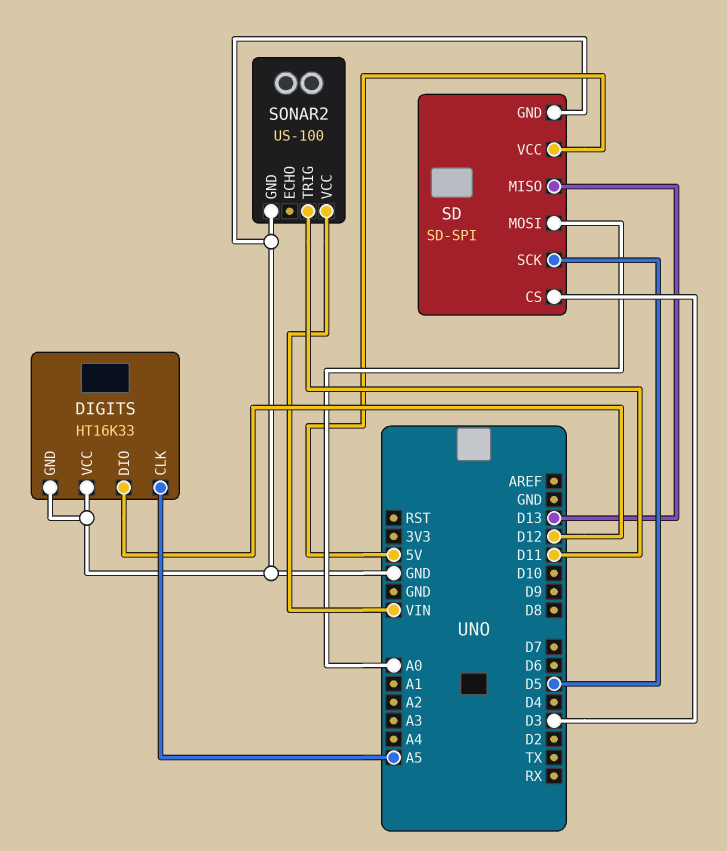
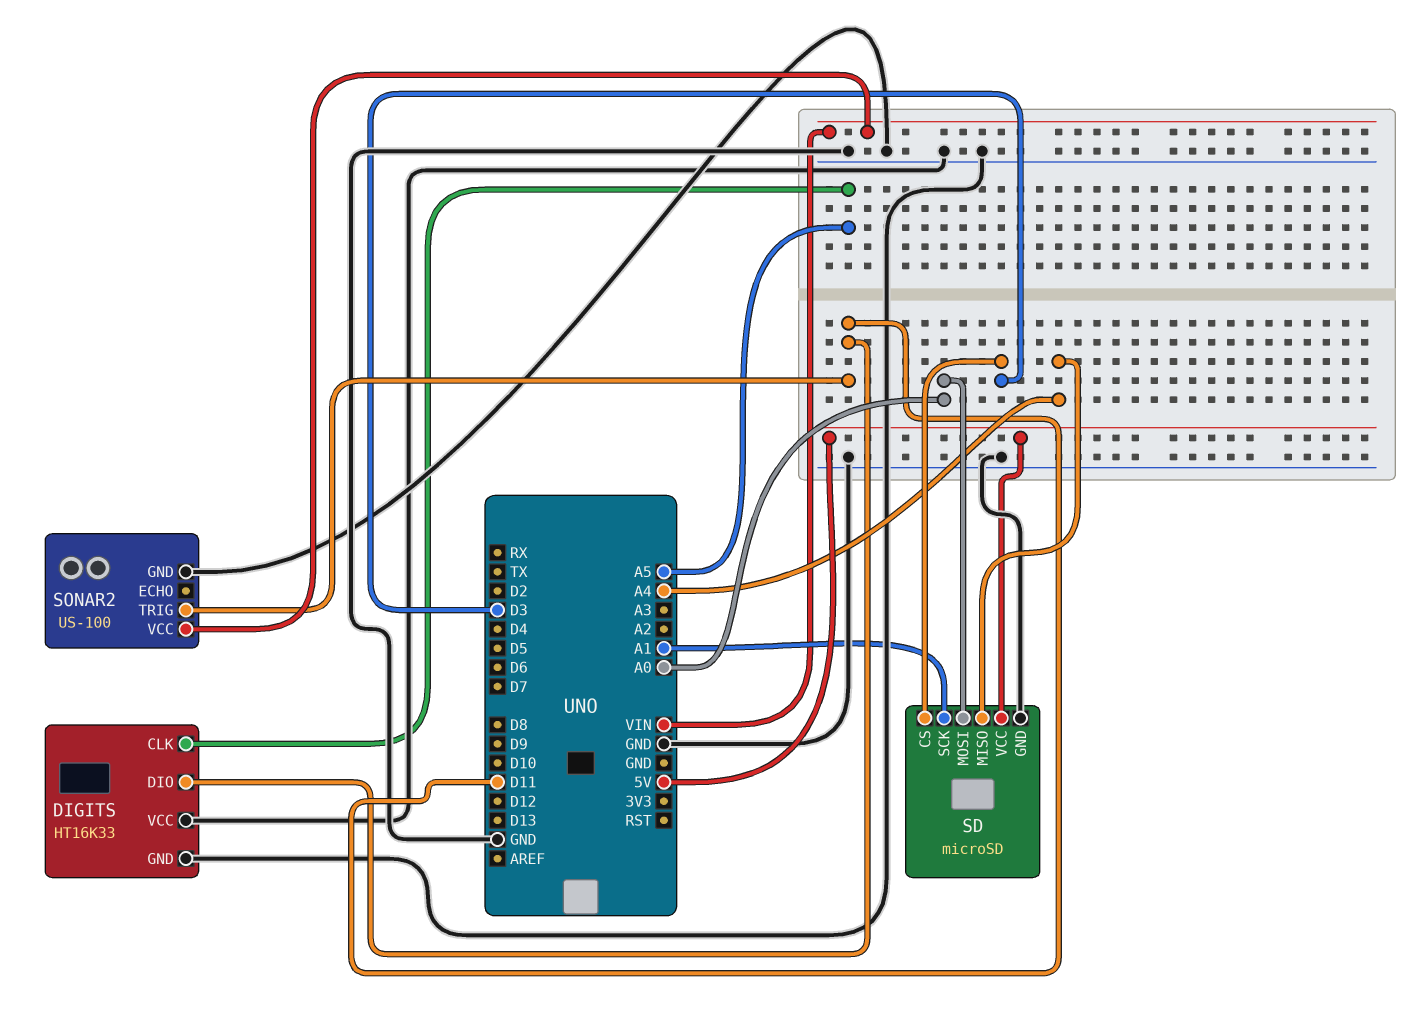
DIGITS pin DIO: D12 -> D11
SD: SD-SPI -> microSD
SD pin MISO: D13 -> A4
SD pin SCK: D5 -> A1

